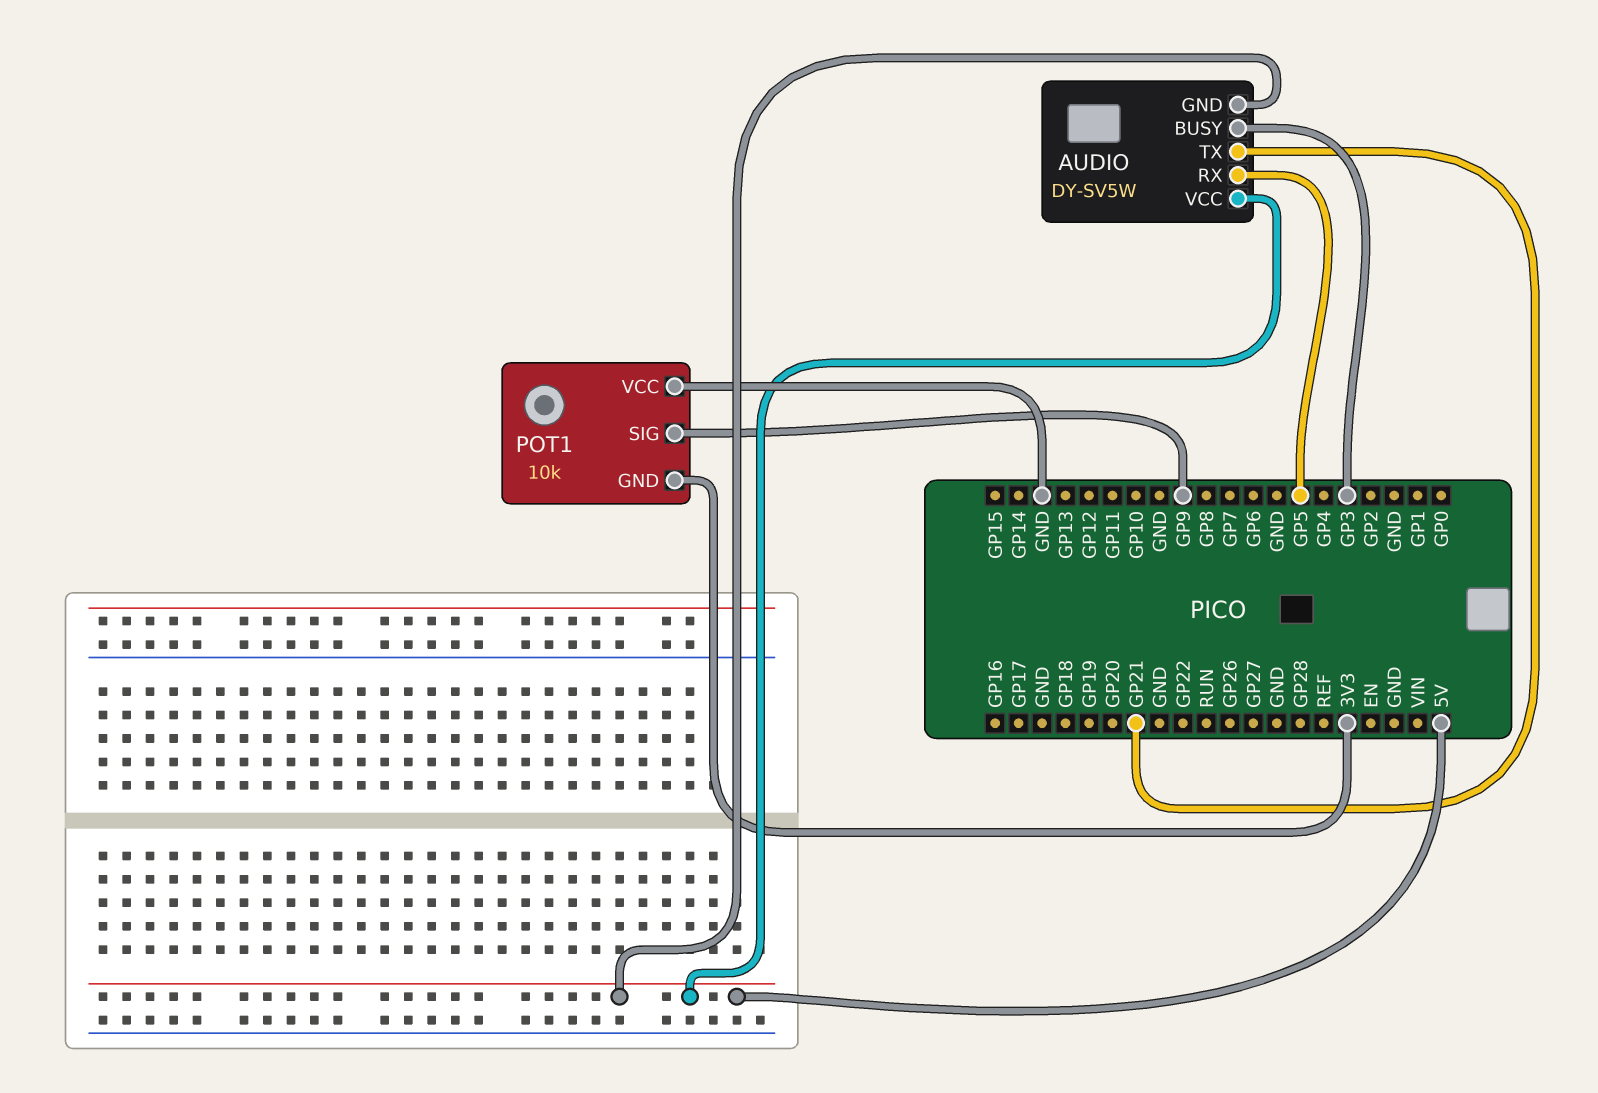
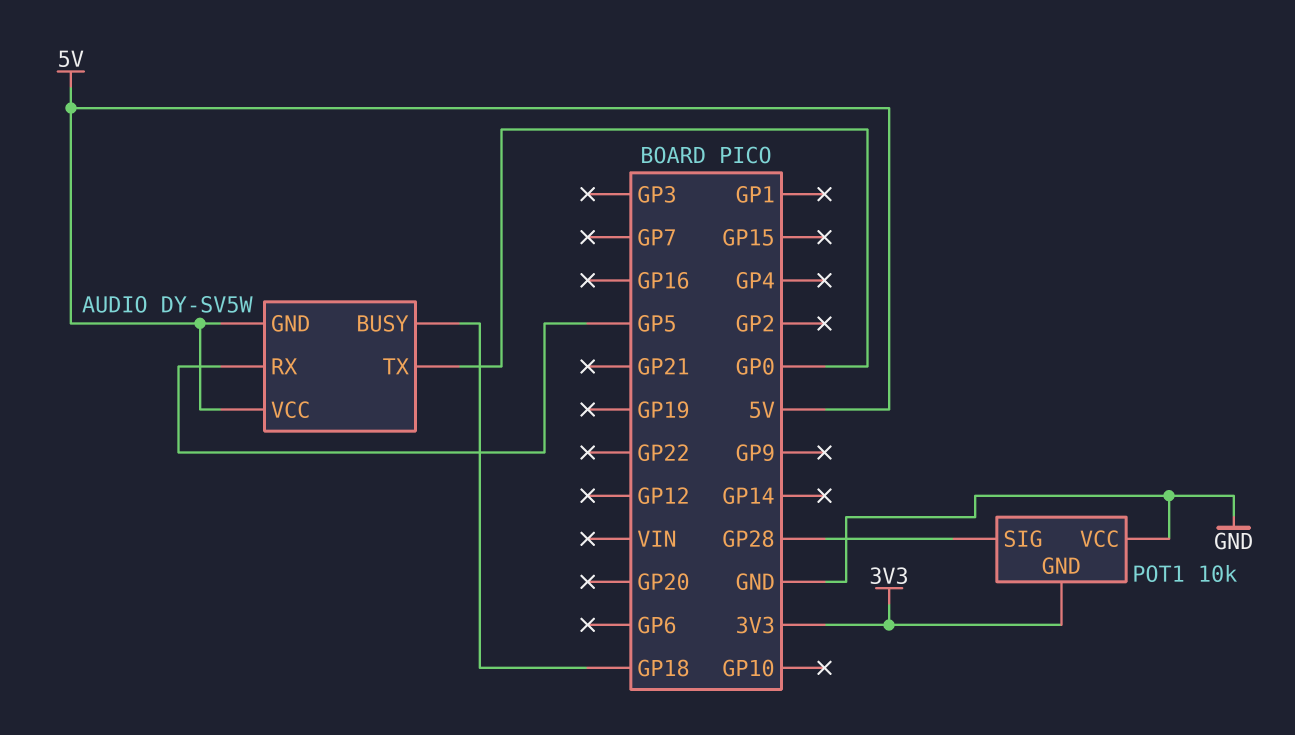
AUDIO pin BUSY: GP3 -> GP18
AUDIO pin TX: GP21 -> GP0
POT1 pin SIG: GP9 -> GP28

